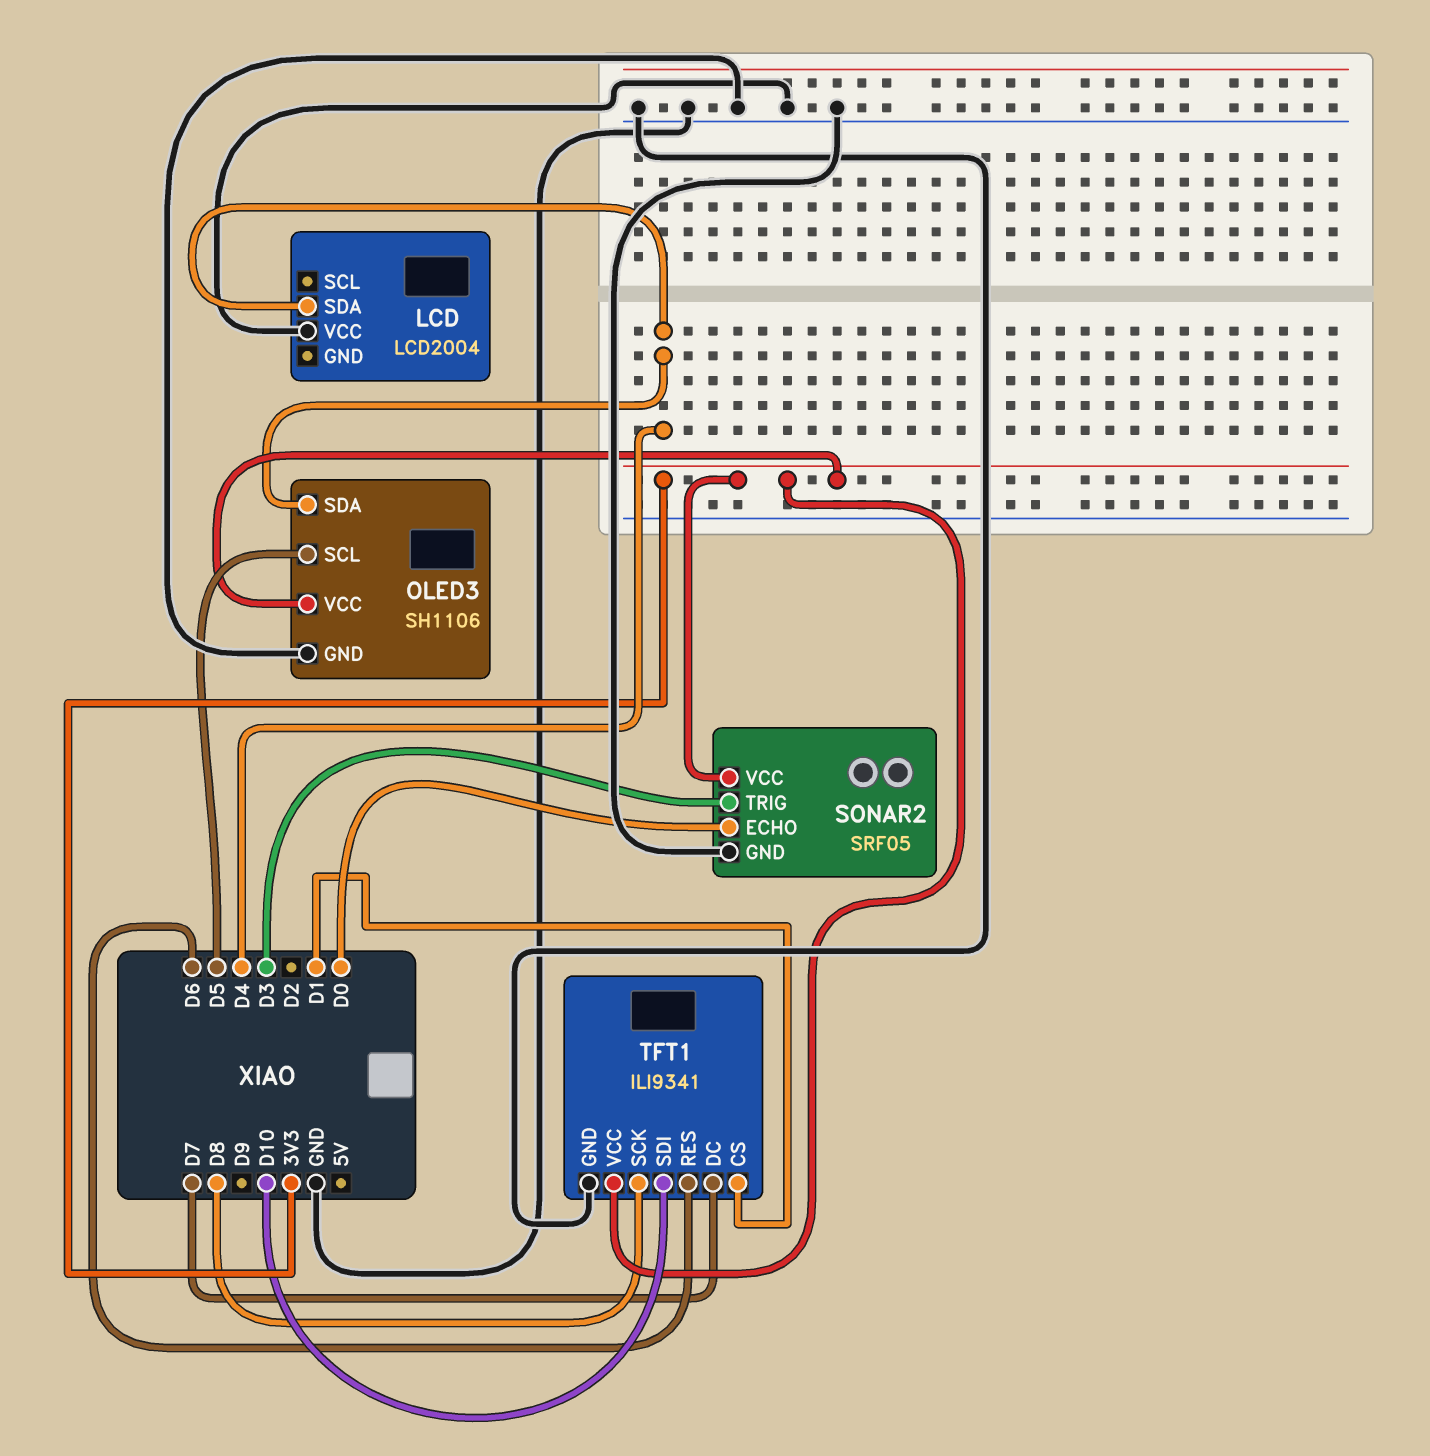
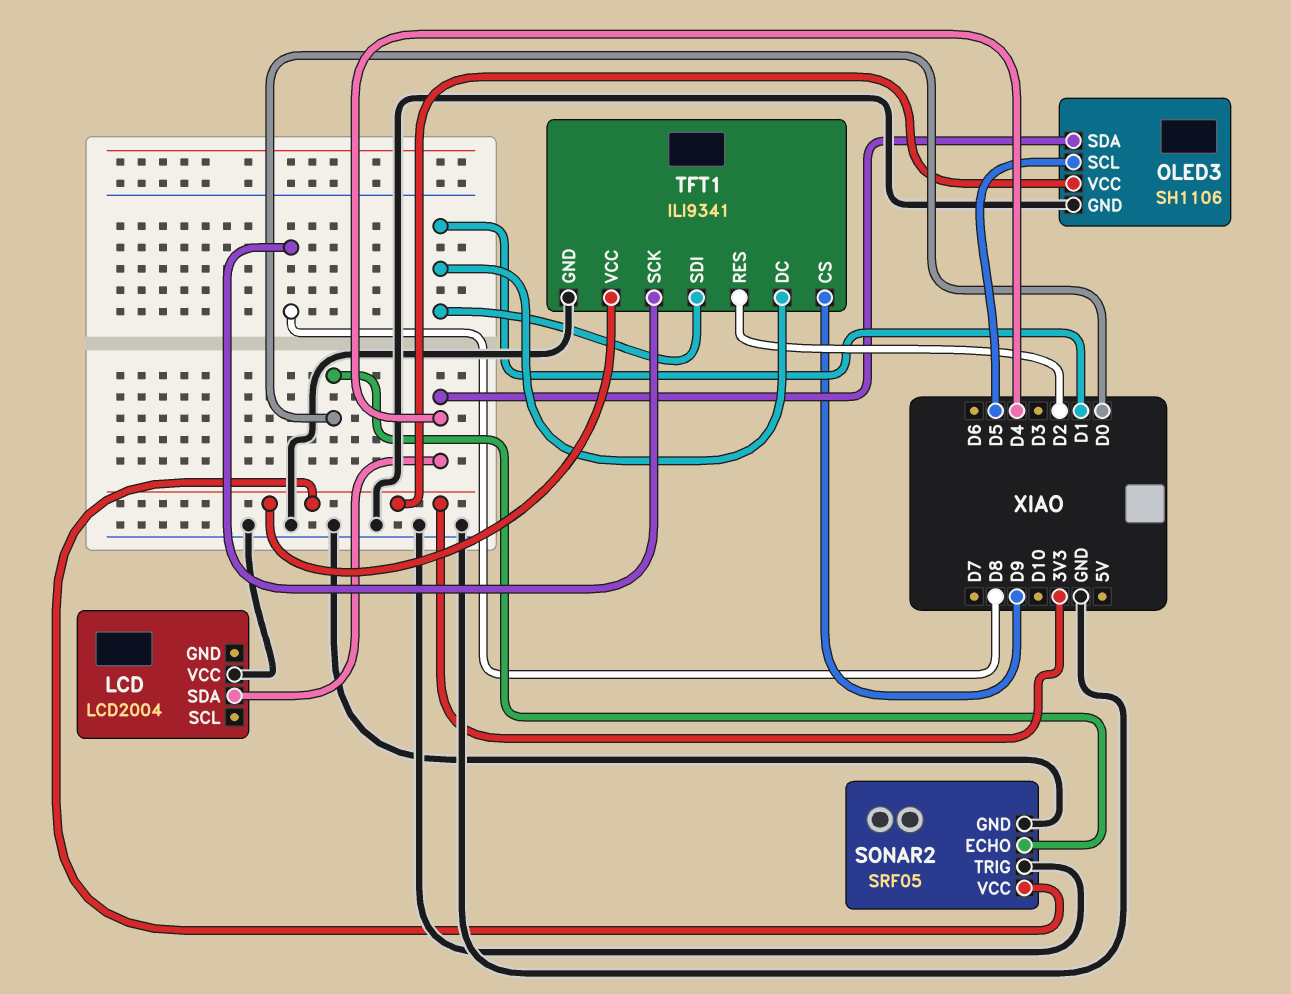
SONAR2 pin TRIG: D3 -> GND
TFT1 pin CS: D1 -> D9
TFT1 pin DC: D7 -> D1
TFT1 pin RES: D6 -> D2
TFT1 pin SDI: D10 -> D1

